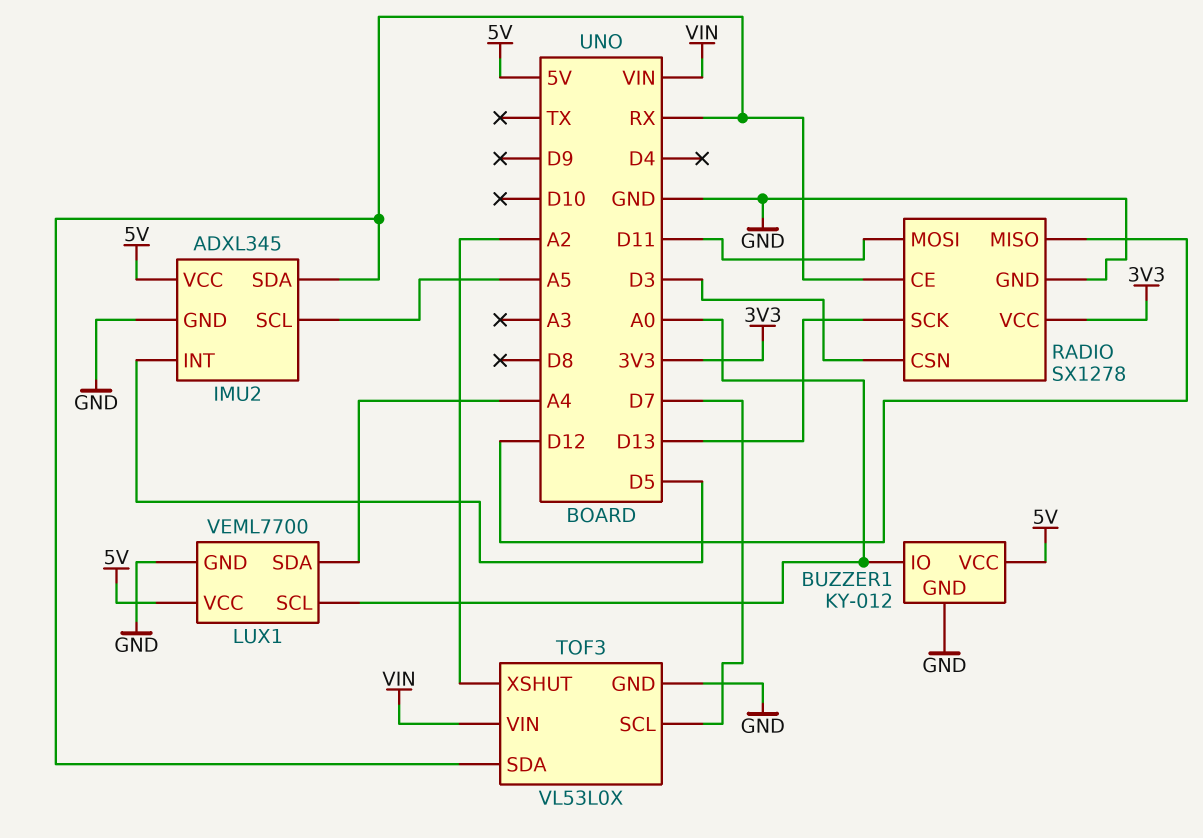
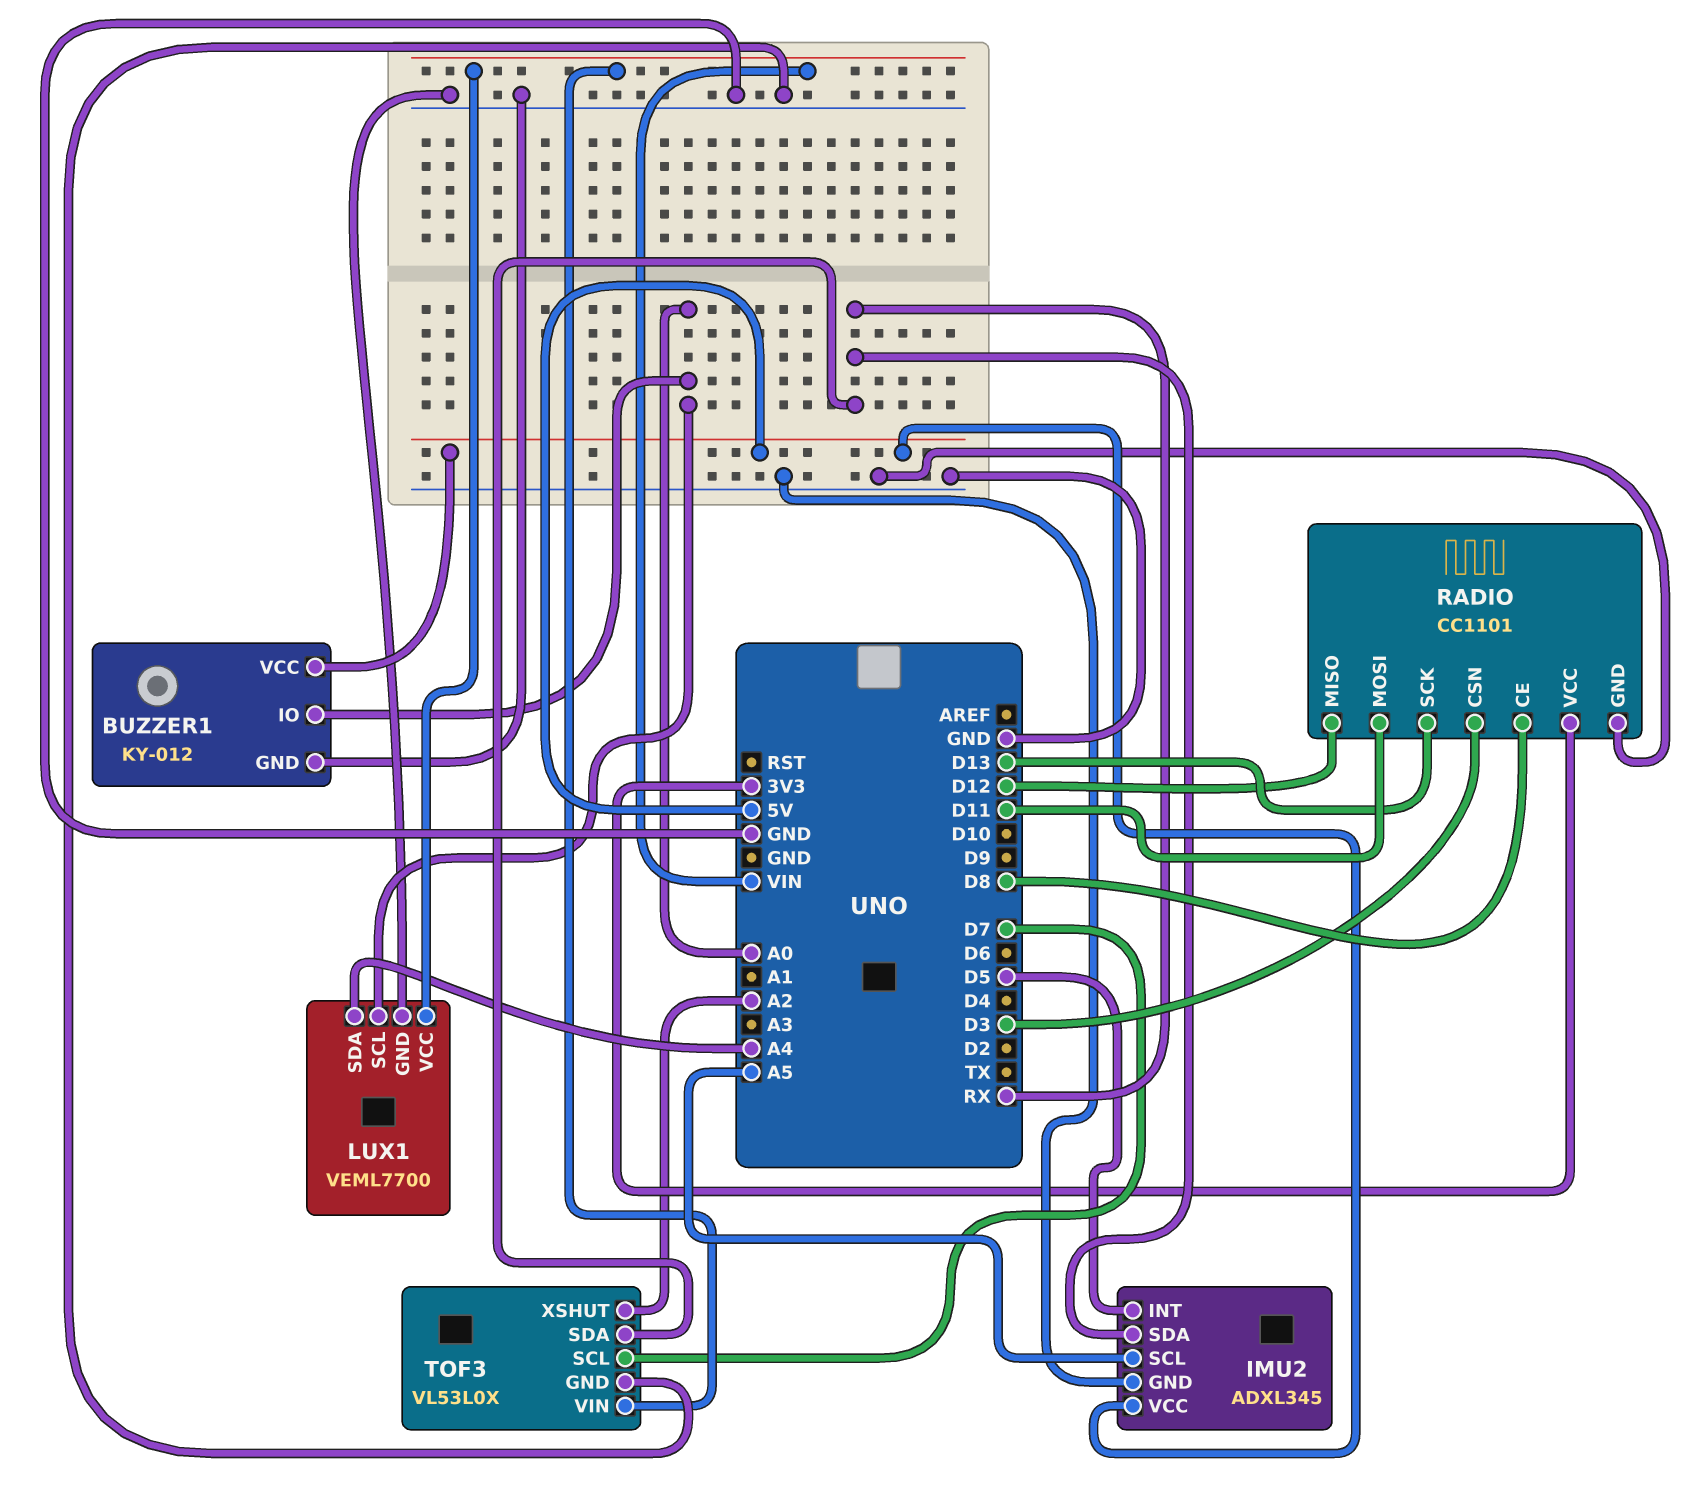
LUX1 pin VCC: 5V -> VIN
RADIO: SX1278 -> CC1101
RADIO pin CE: RX -> D8

